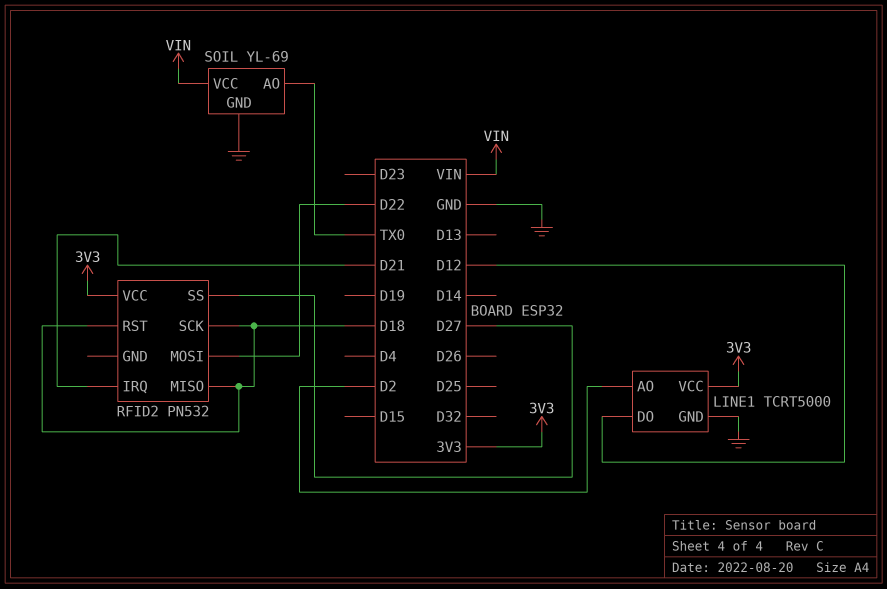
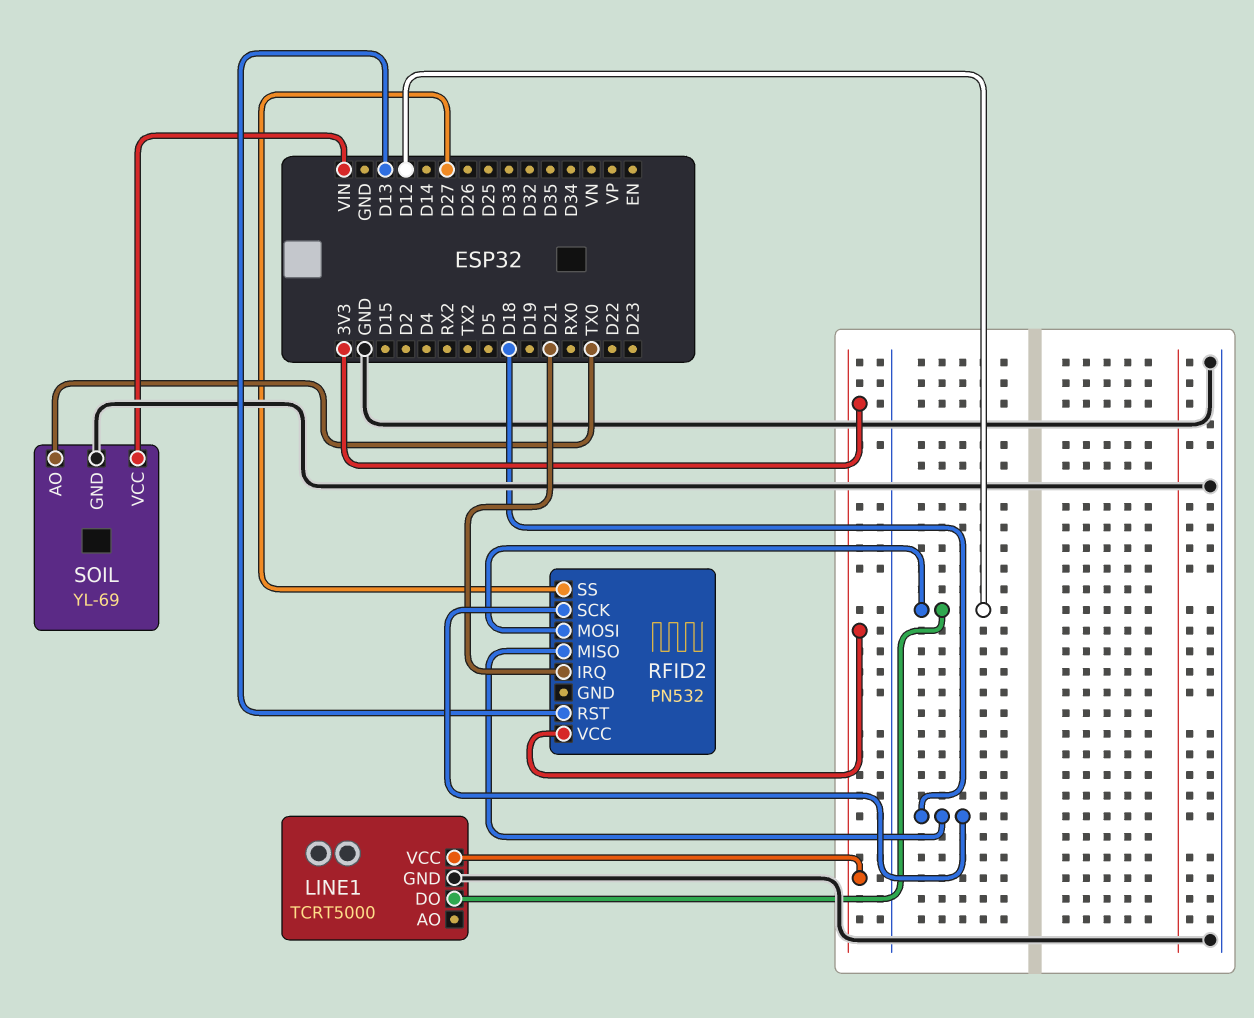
LINE1 pin AO: D2 -> none
RFID2 pin MOSI: D22 -> D12
RFID2 pin RST: D18 -> D13

